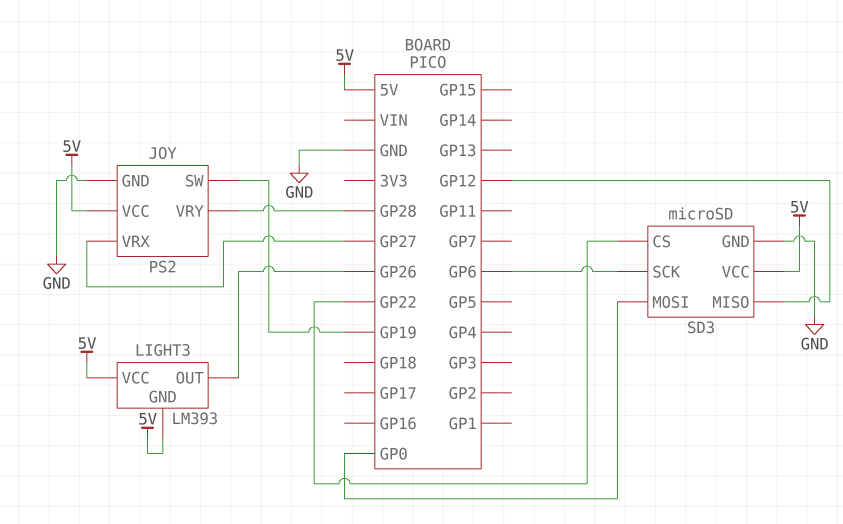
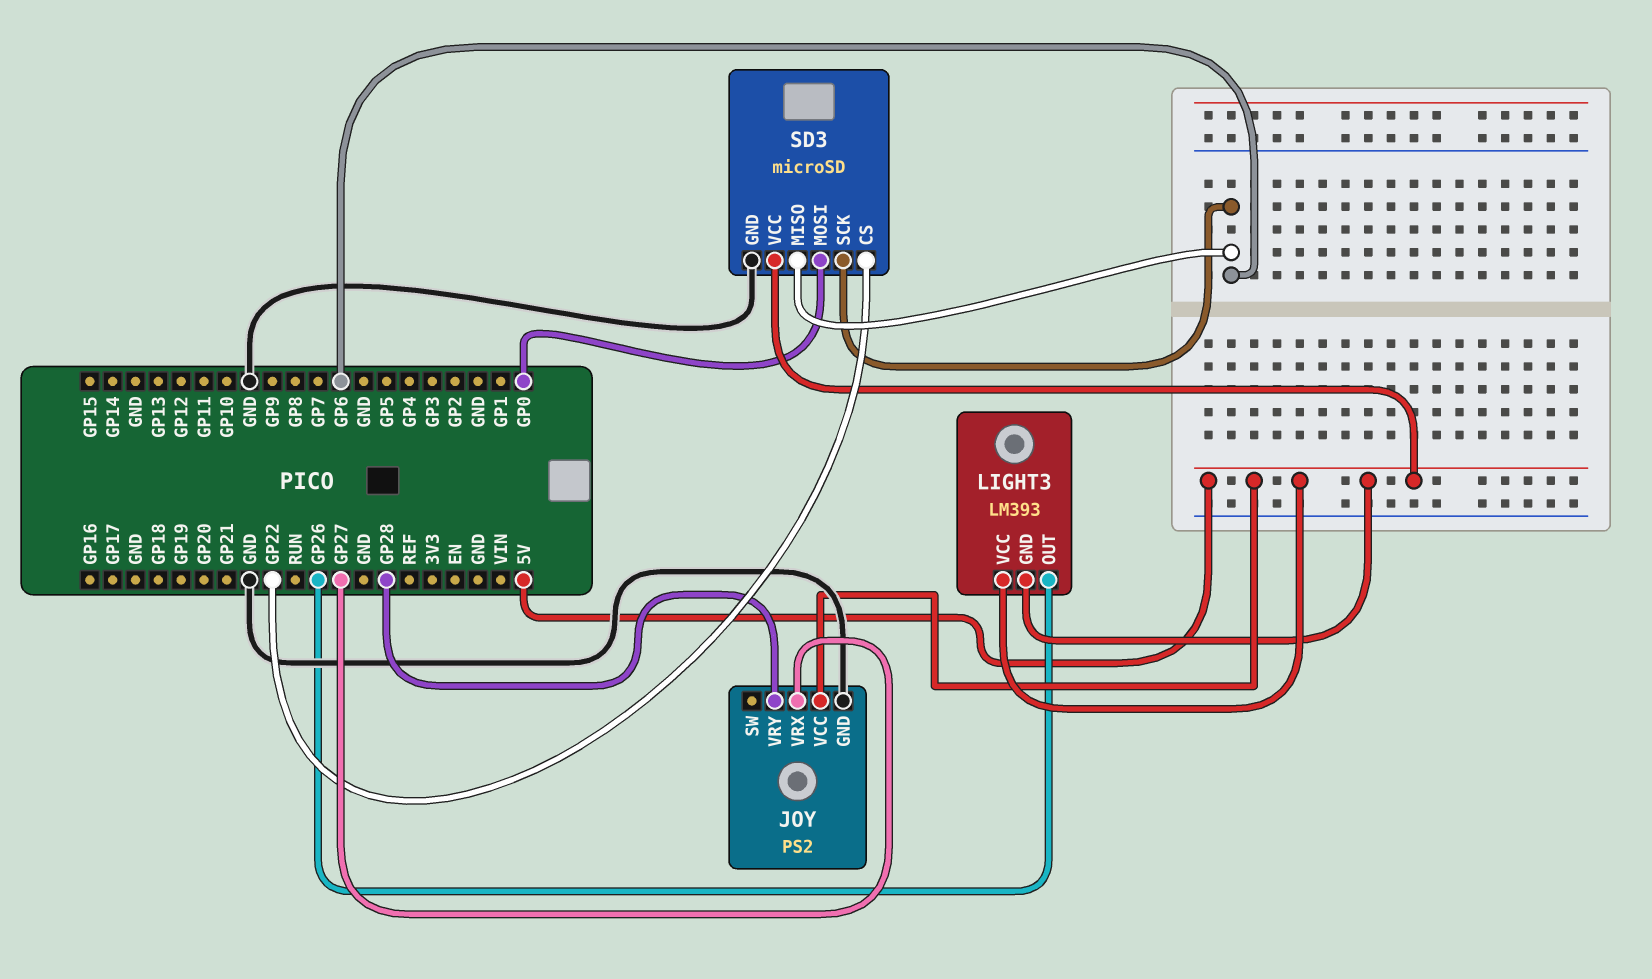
JOY pin SW: GP19 -> none
SD3 pin MISO: GP12 -> GP6

